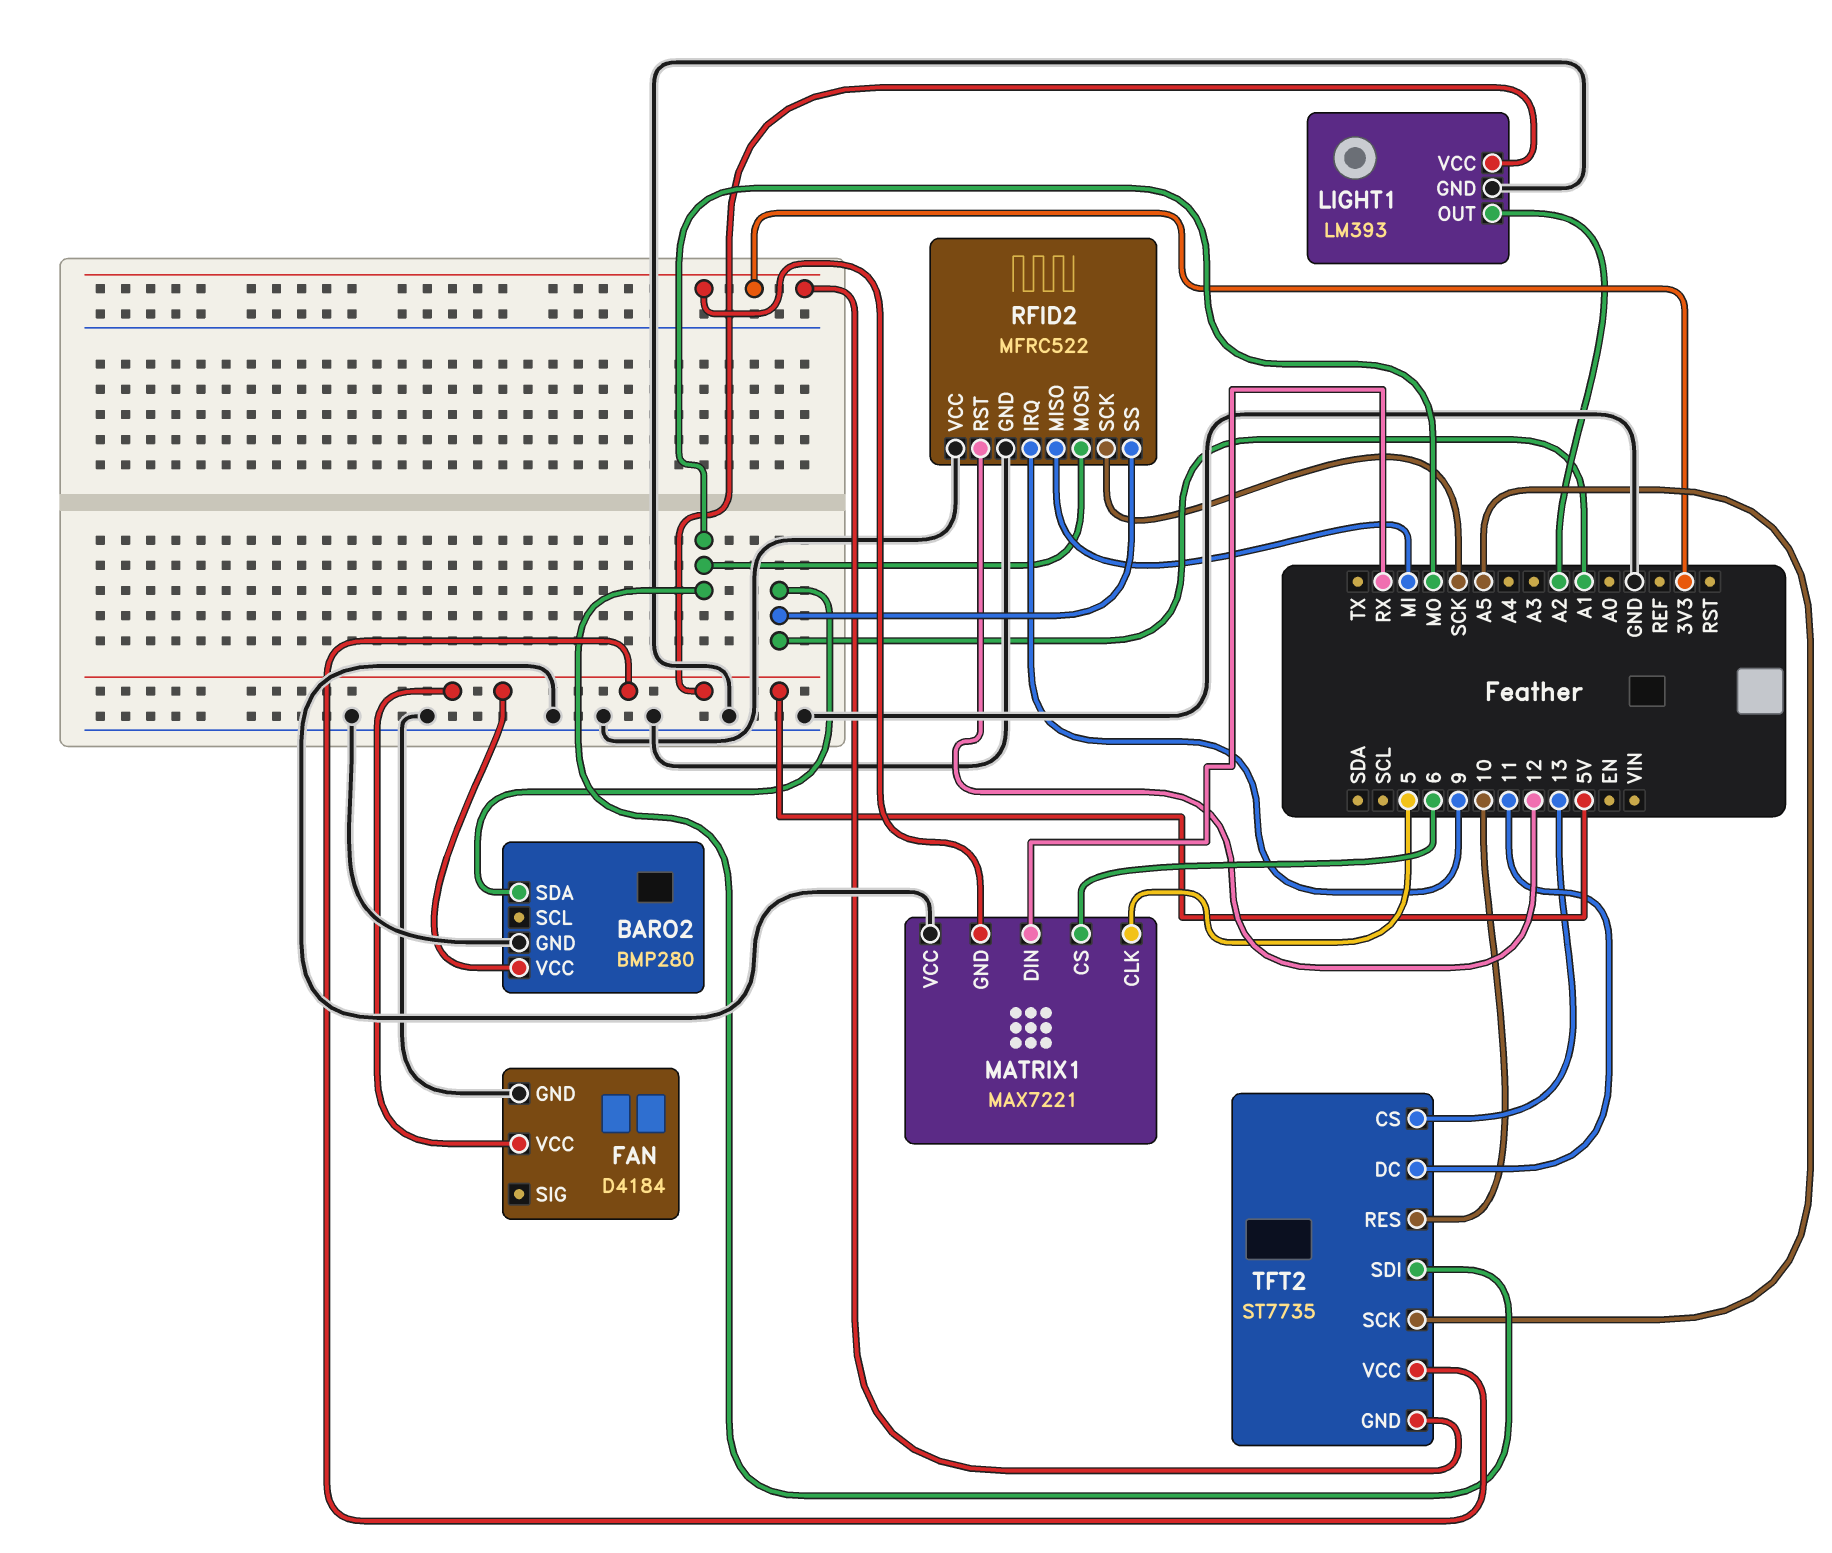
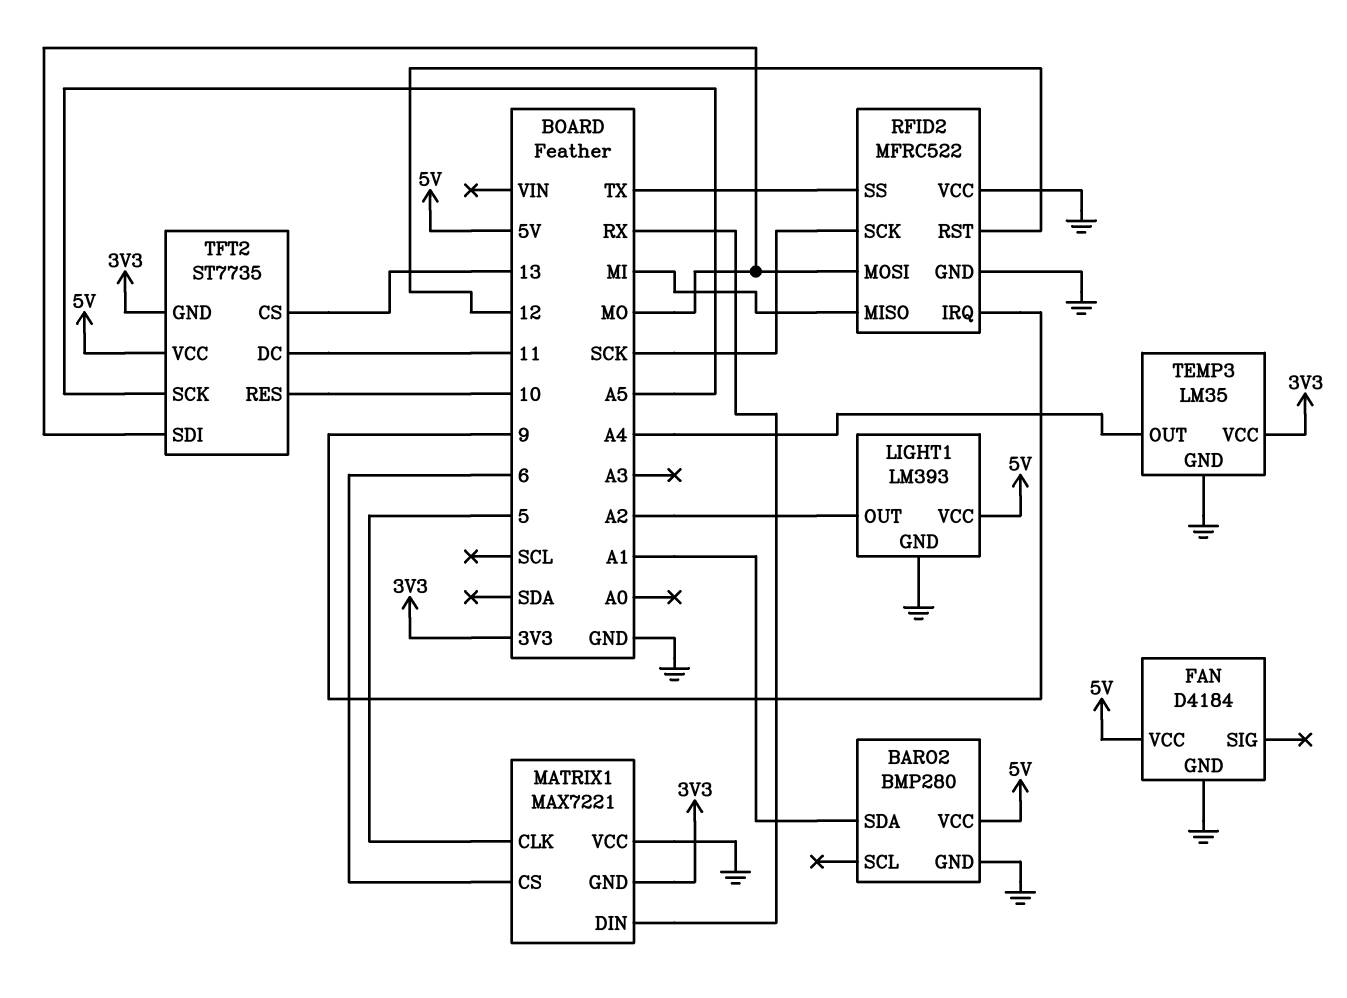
RFID2 pin SS: A1 -> TX
TEMP3: none -> LM35
TEMP3 pin GND: none -> GND
TEMP3 pin OUT: none -> A4
TEMP3 pin VCC: none -> 3V3

